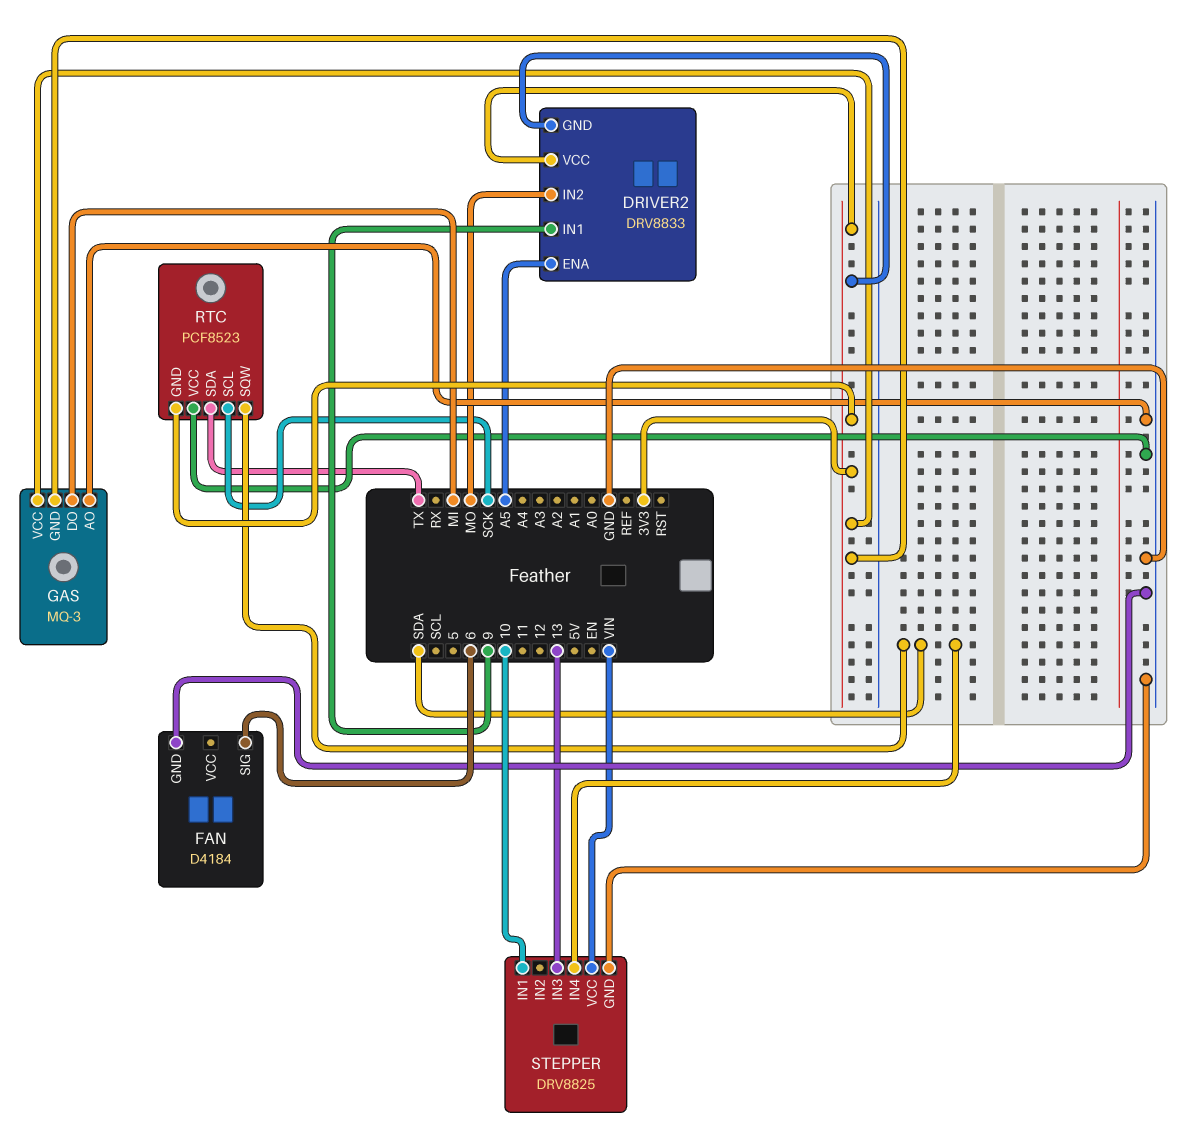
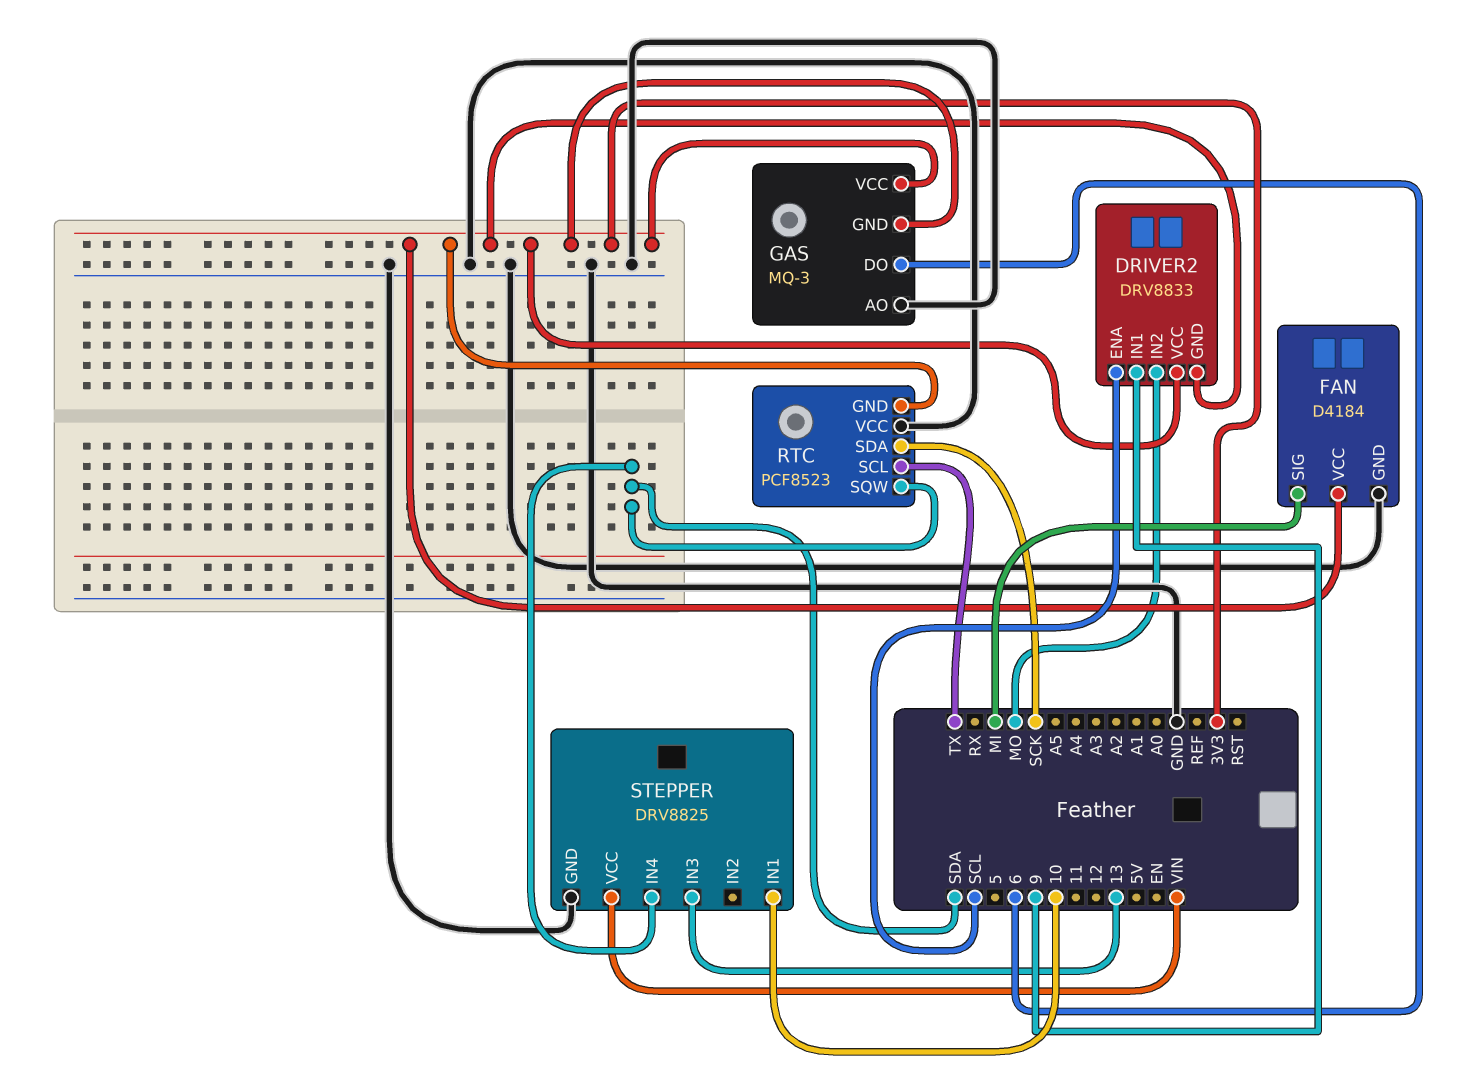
DRIVER2 pin ENA: A5 -> SCL
FAN pin SIG: 6 -> MI
FAN pin VCC: none -> 3V3
GAS pin DO: MI -> 6
RTC pin SCL: SCK -> TX
RTC pin SDA: TX -> SCK

